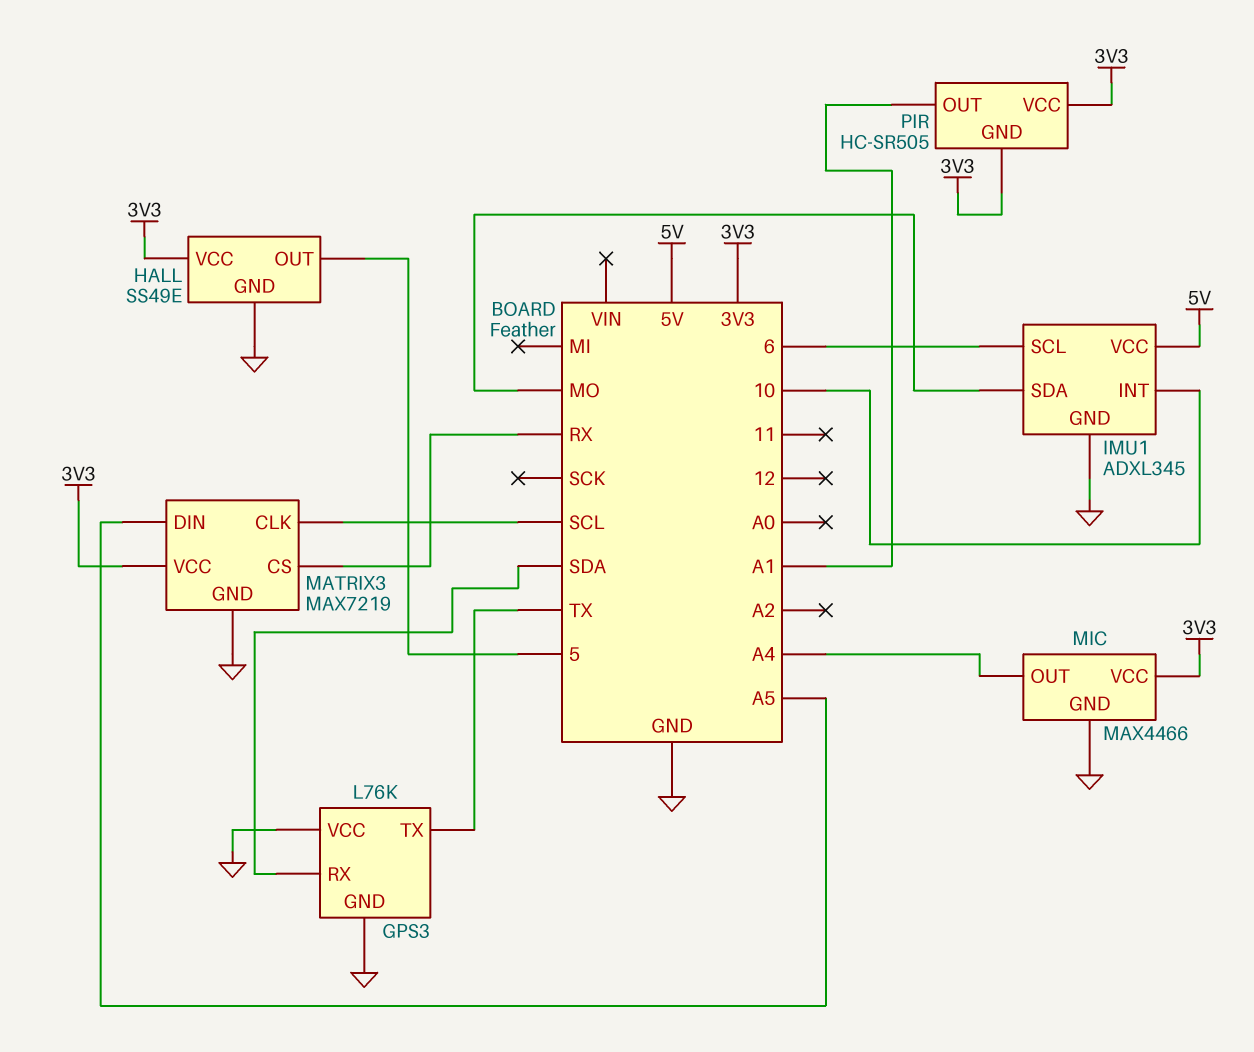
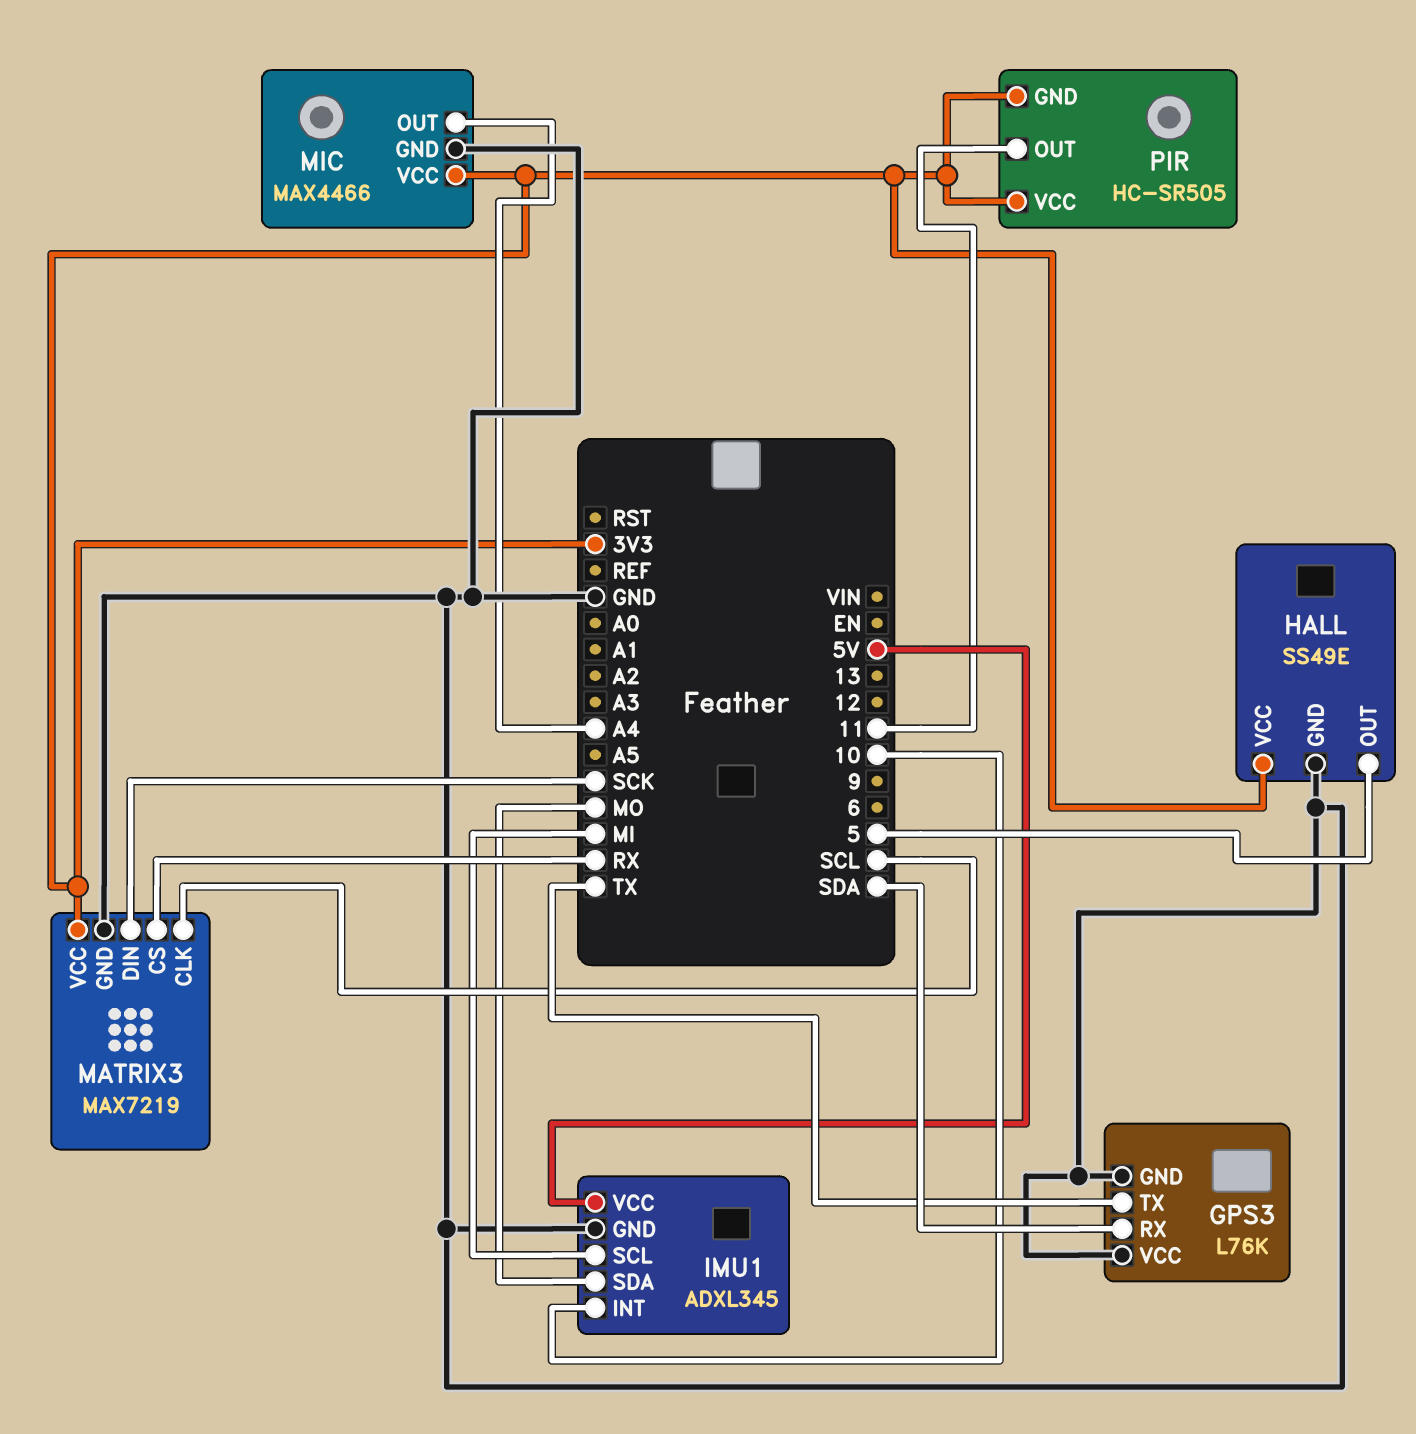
IMU1 pin SCL: 6 -> MI
MATRIX3 pin DIN: A5 -> SCK
PIR pin OUT: A1 -> 11

